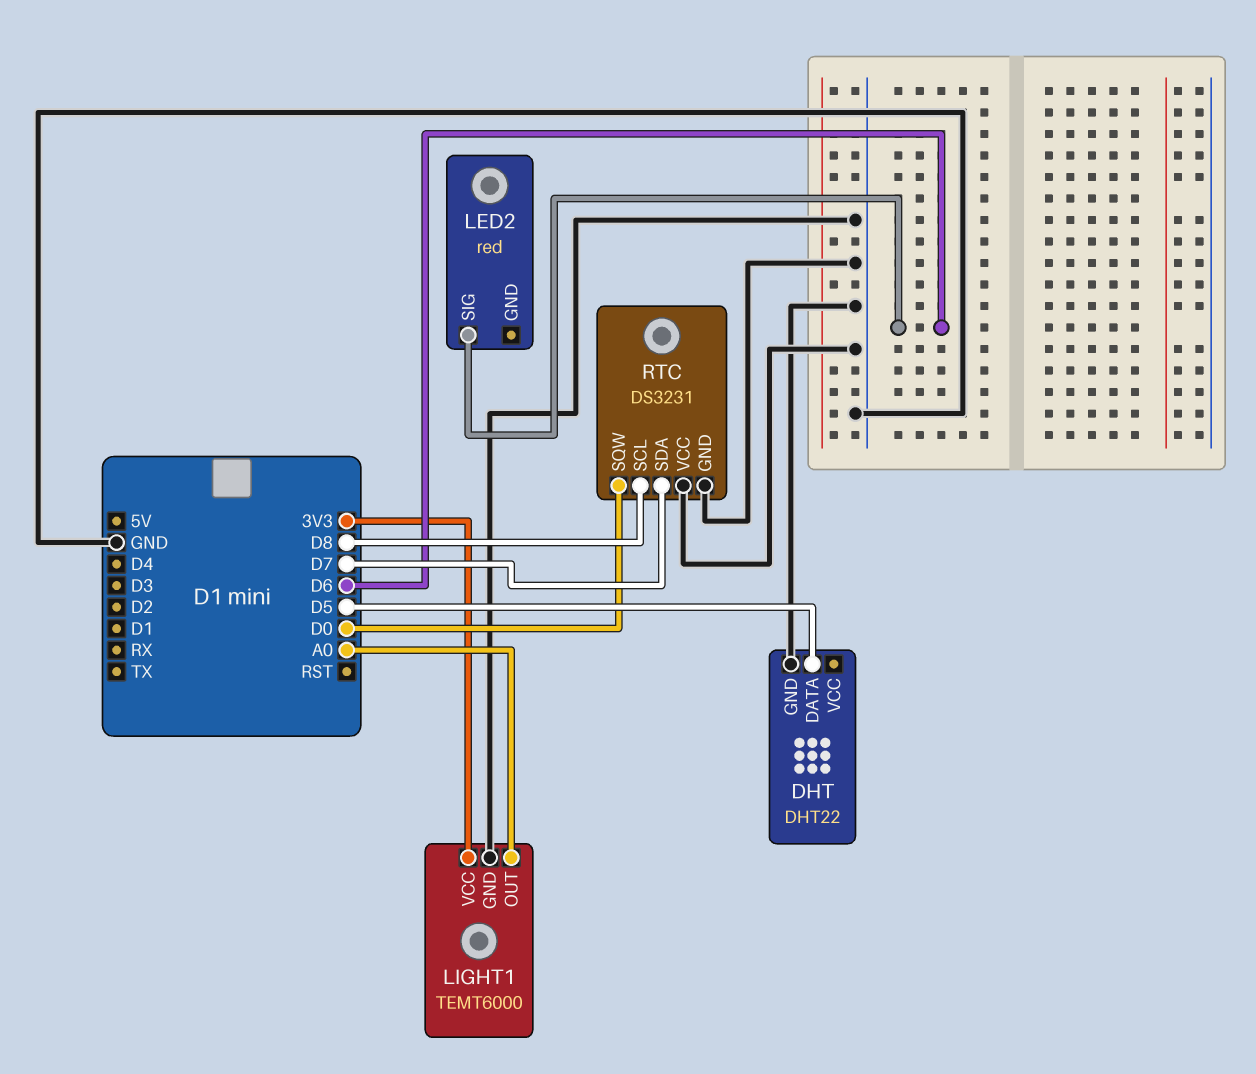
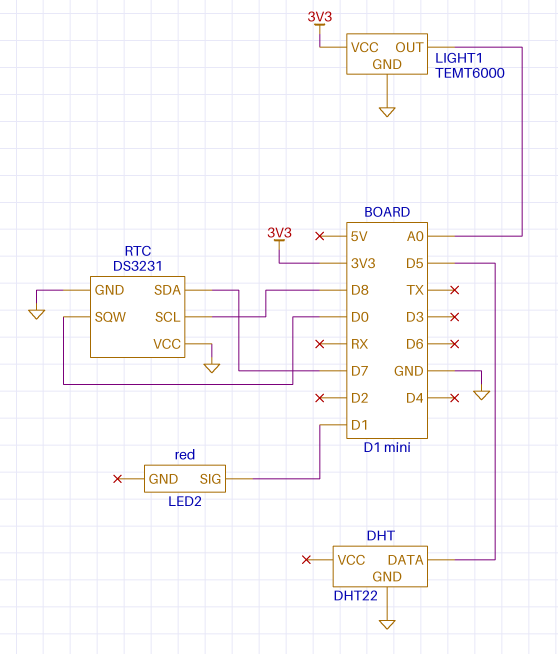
LED2 pin SIG: D6 -> D1

